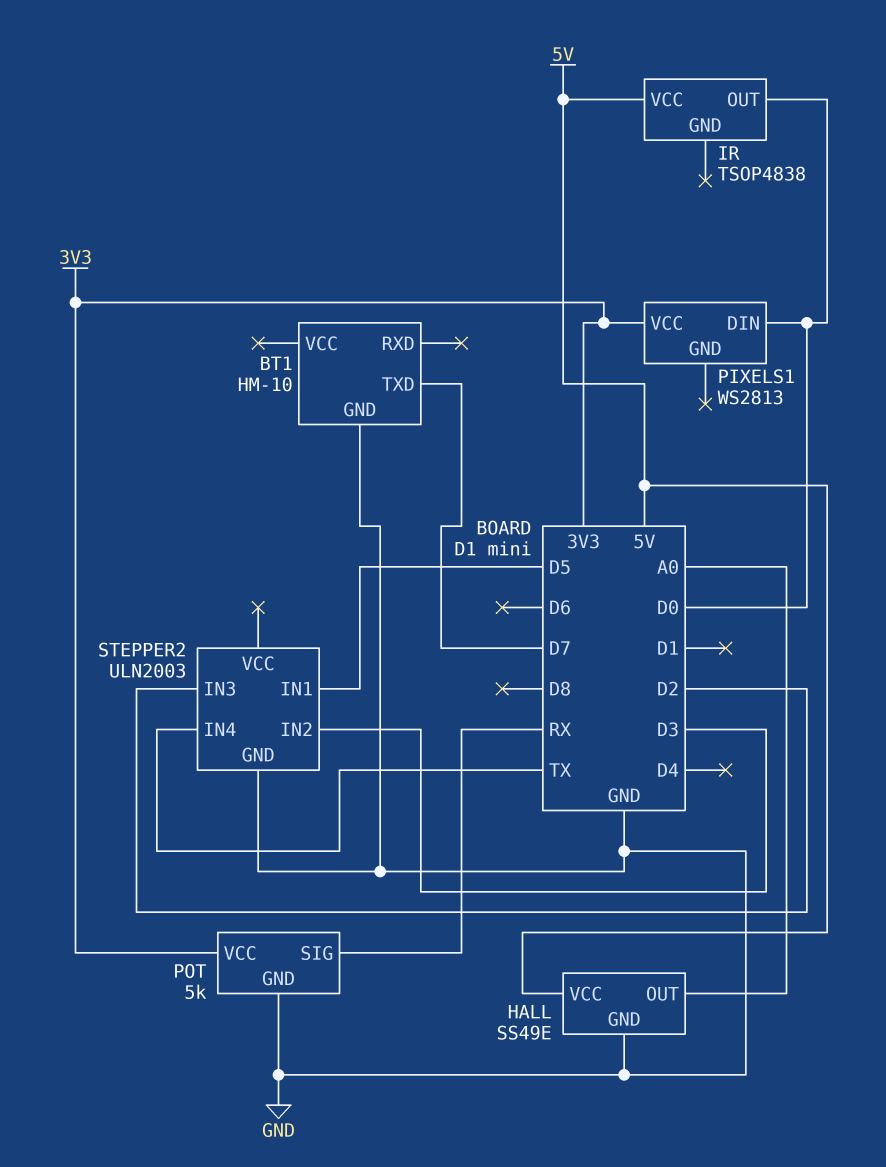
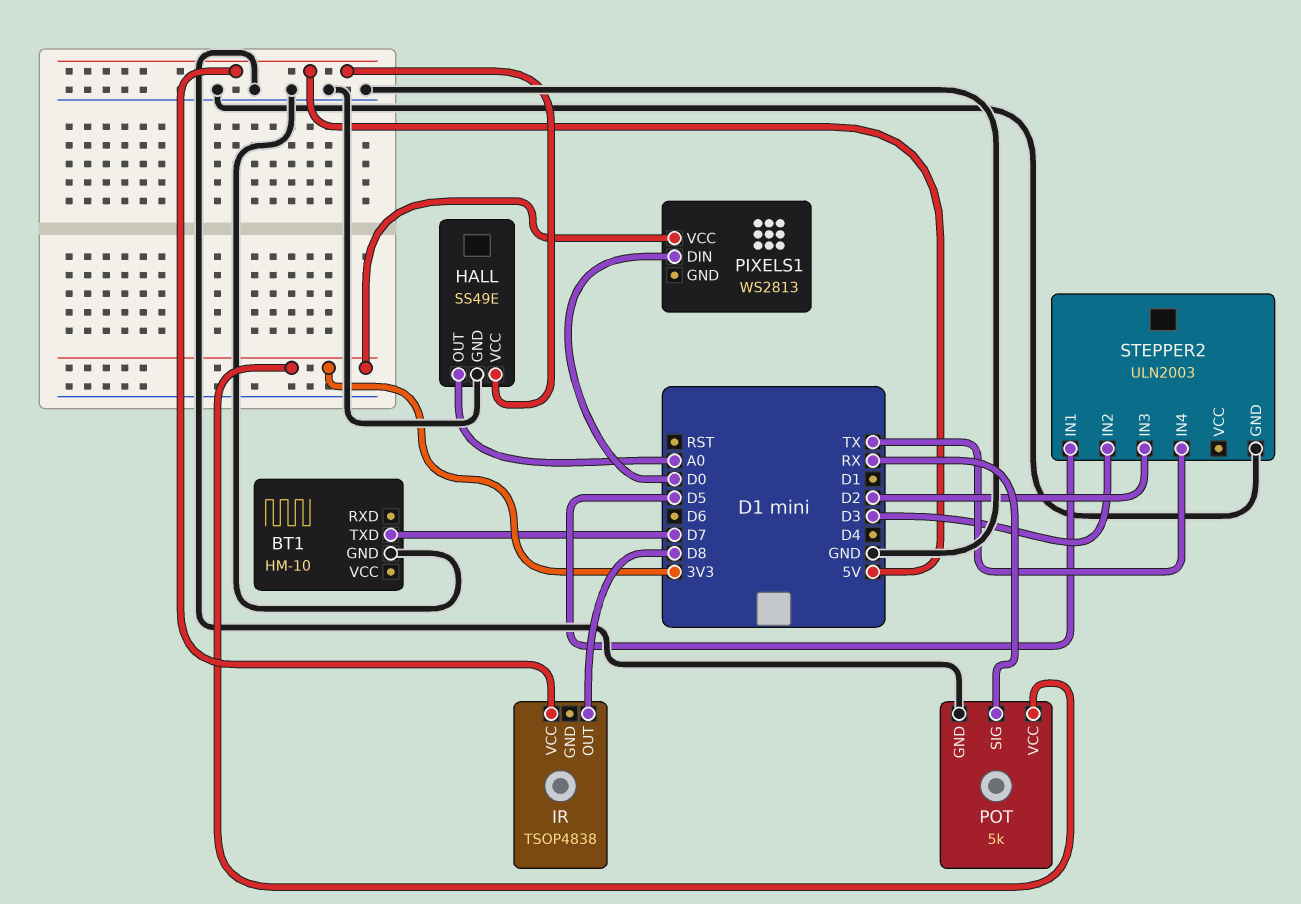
IR pin OUT: D0 -> D8

